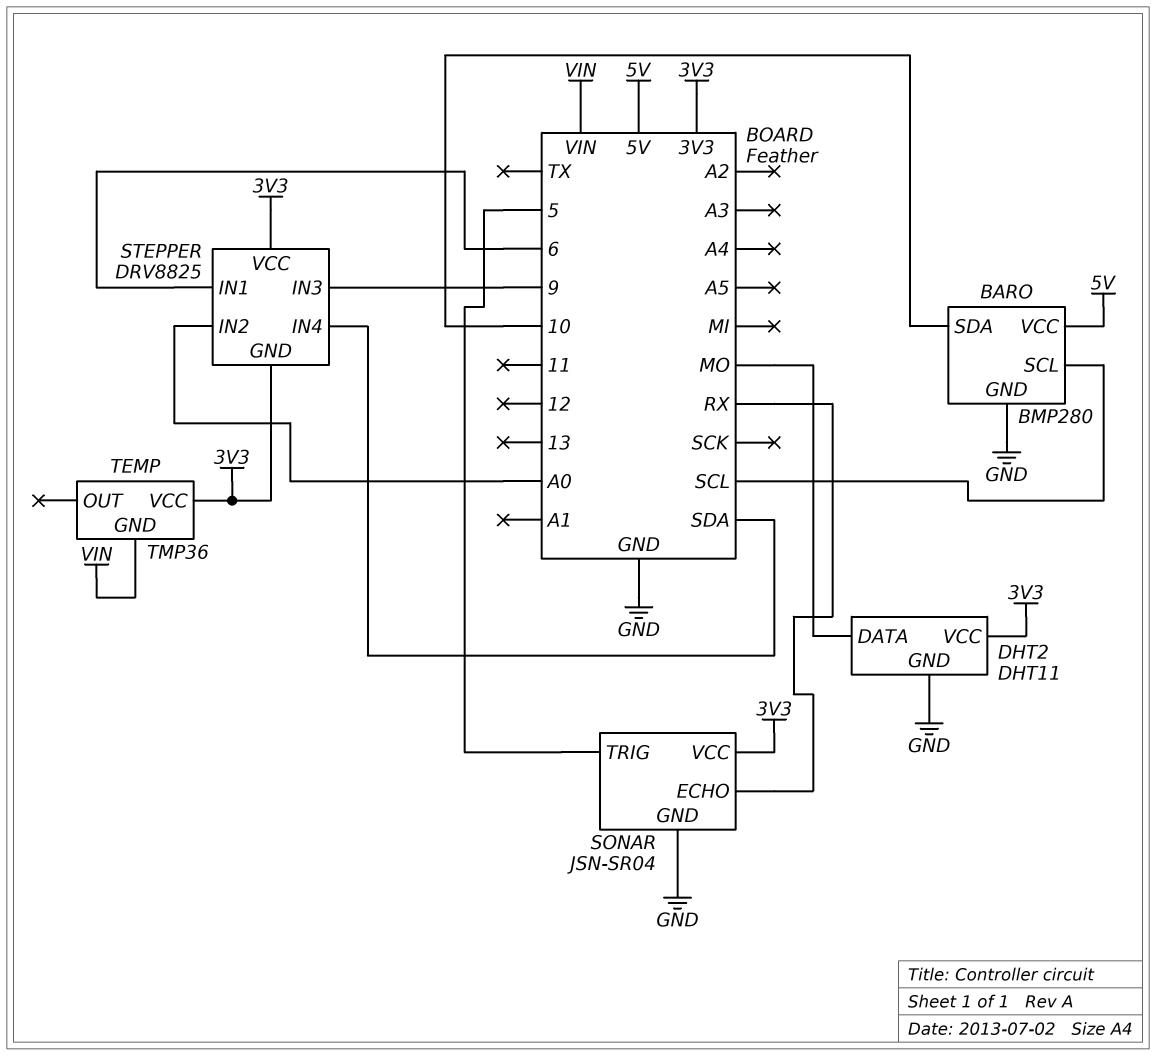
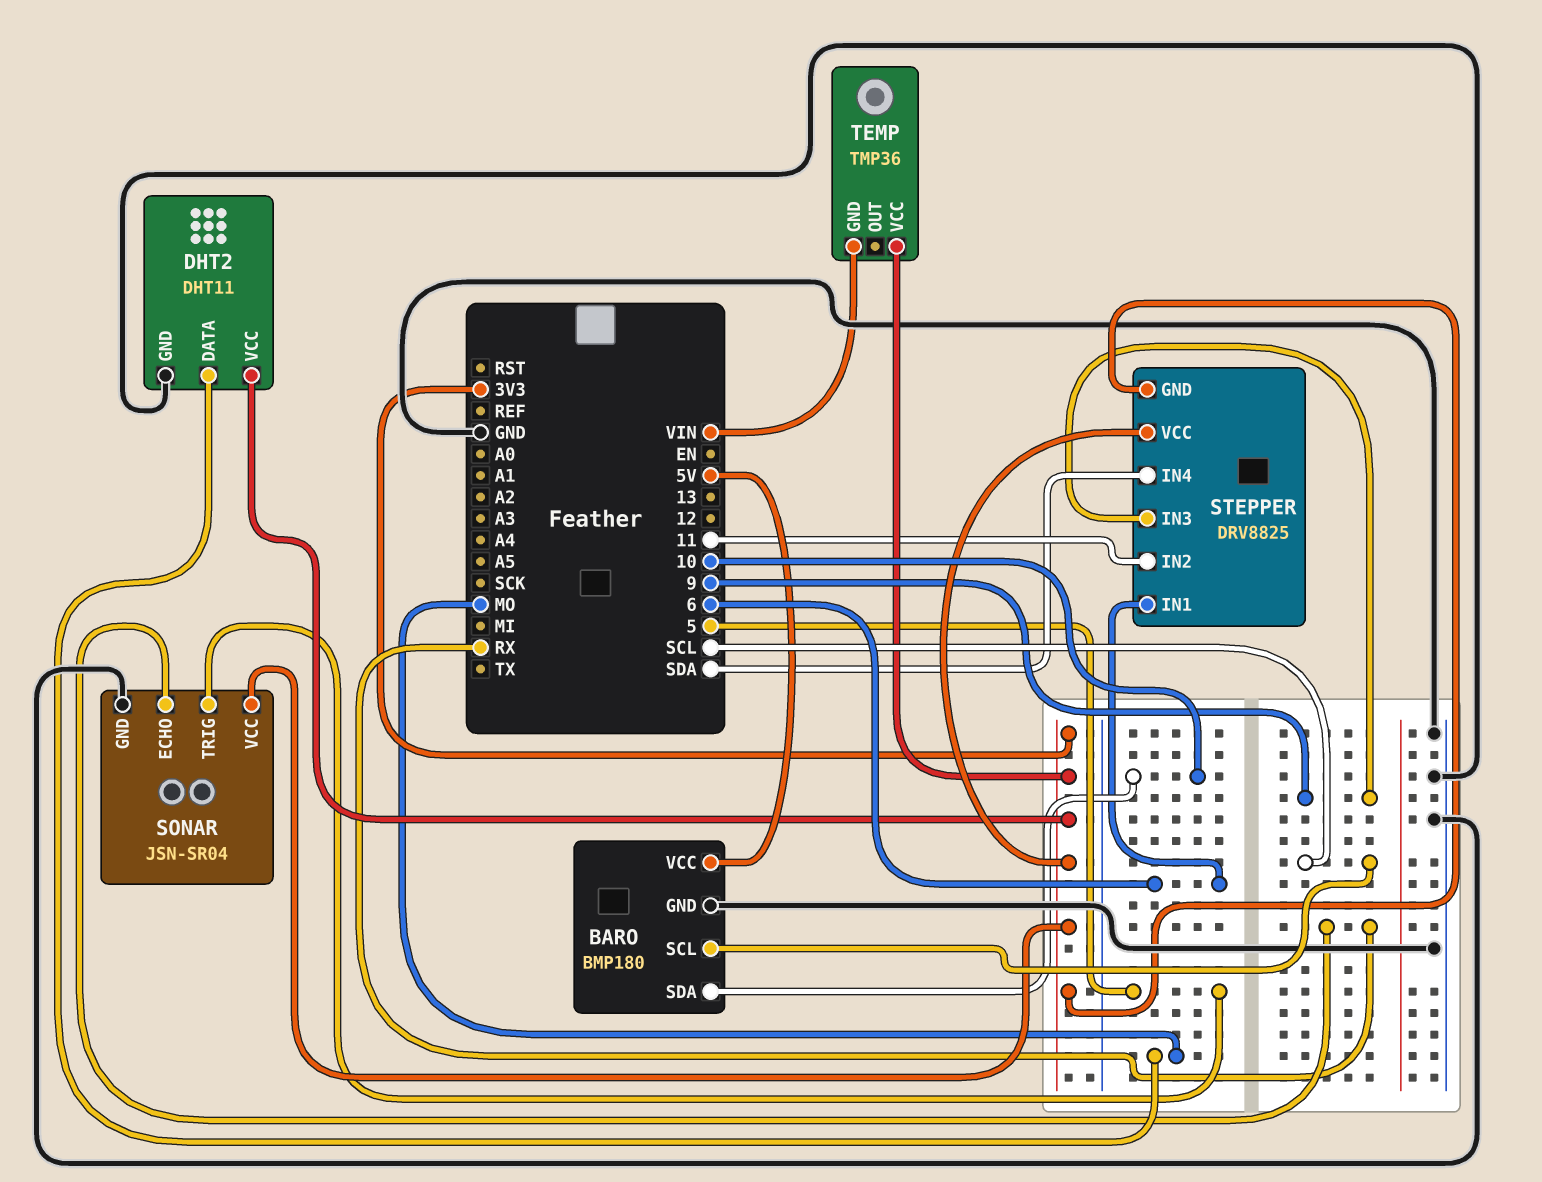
BARO: BMP280 -> BMP180
STEPPER pin IN2: A0 -> 11

